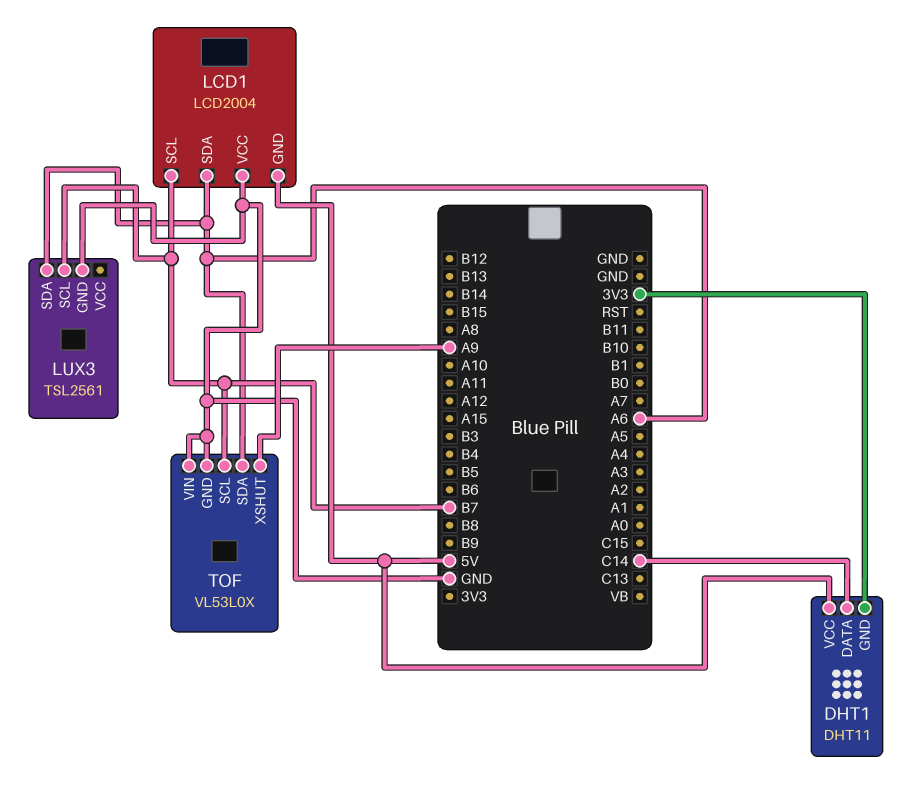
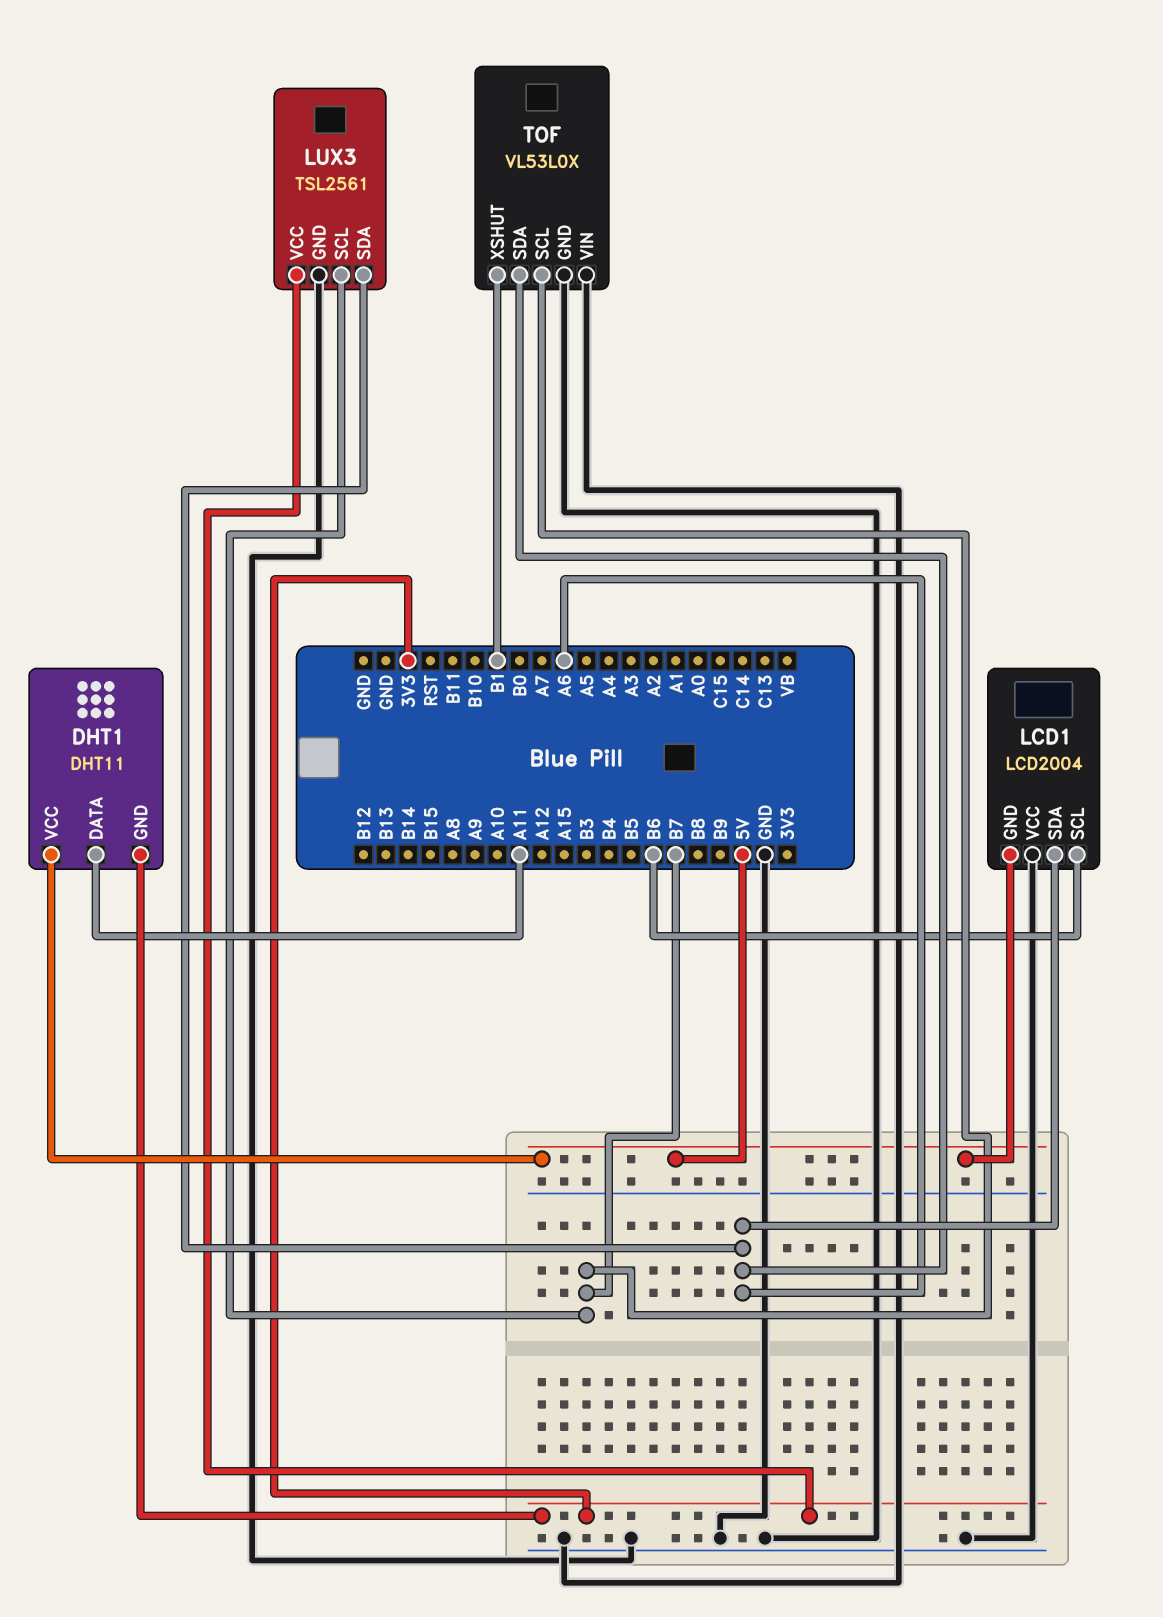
DHT1 pin DATA: C14 -> A11
LCD1 pin SCL: B7 -> B6
LUX3 pin VCC: none -> 3V3
TOF pin XSHUT: A9 -> B1

